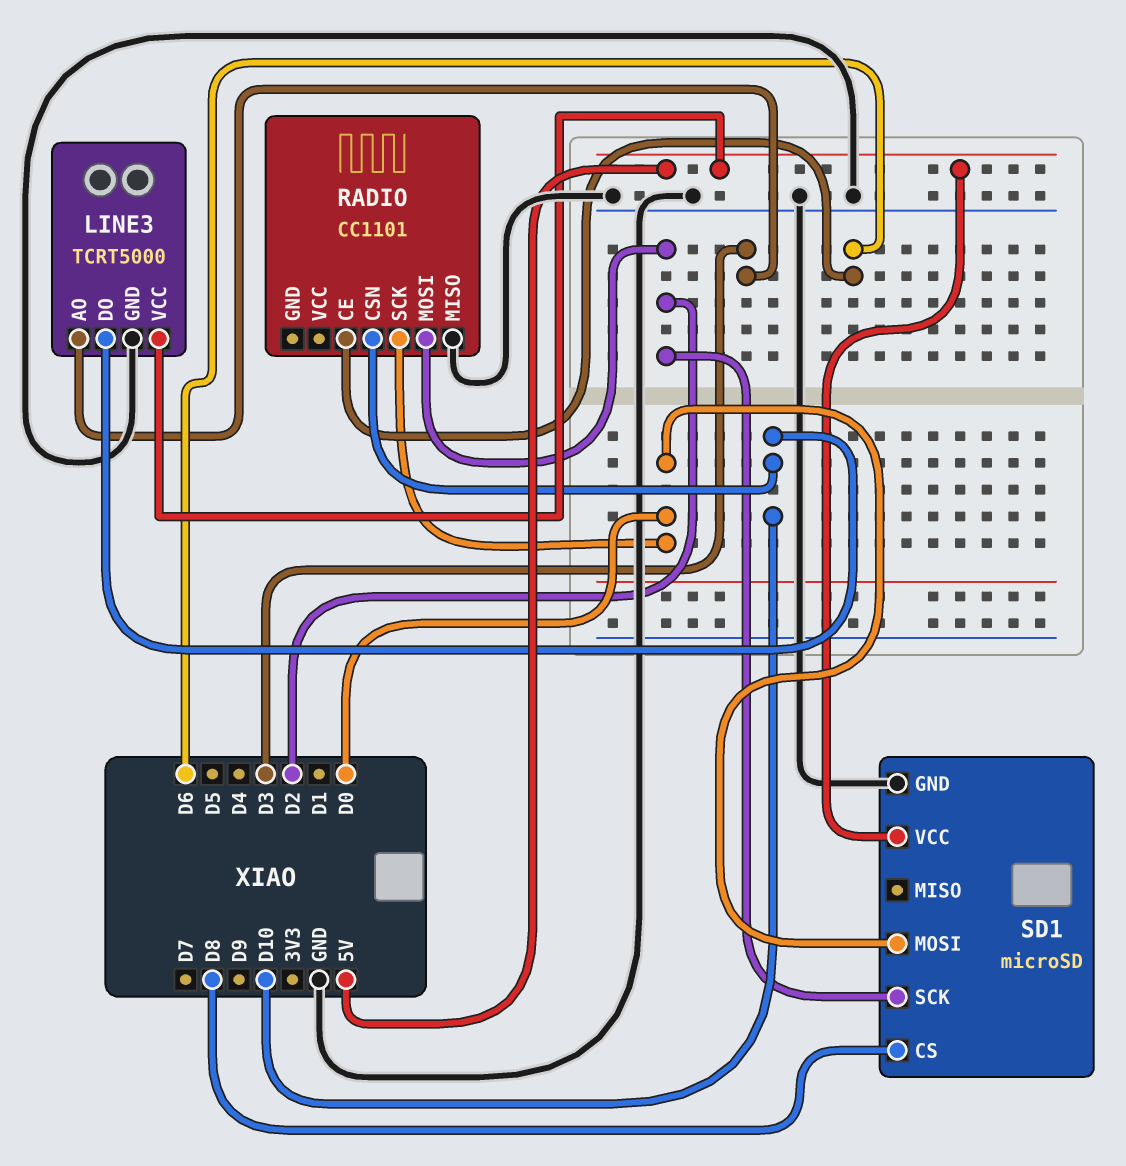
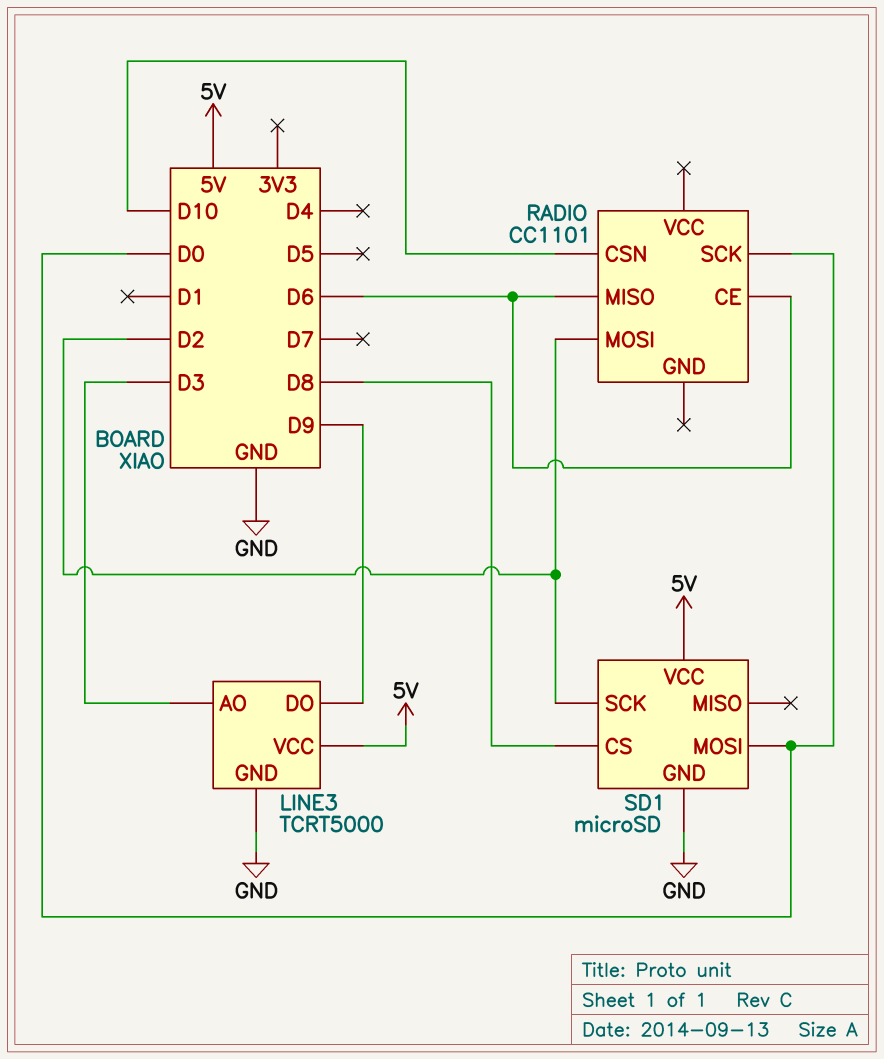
LINE3 pin DO: D10 -> D9
RADIO pin MISO: GND -> D6

